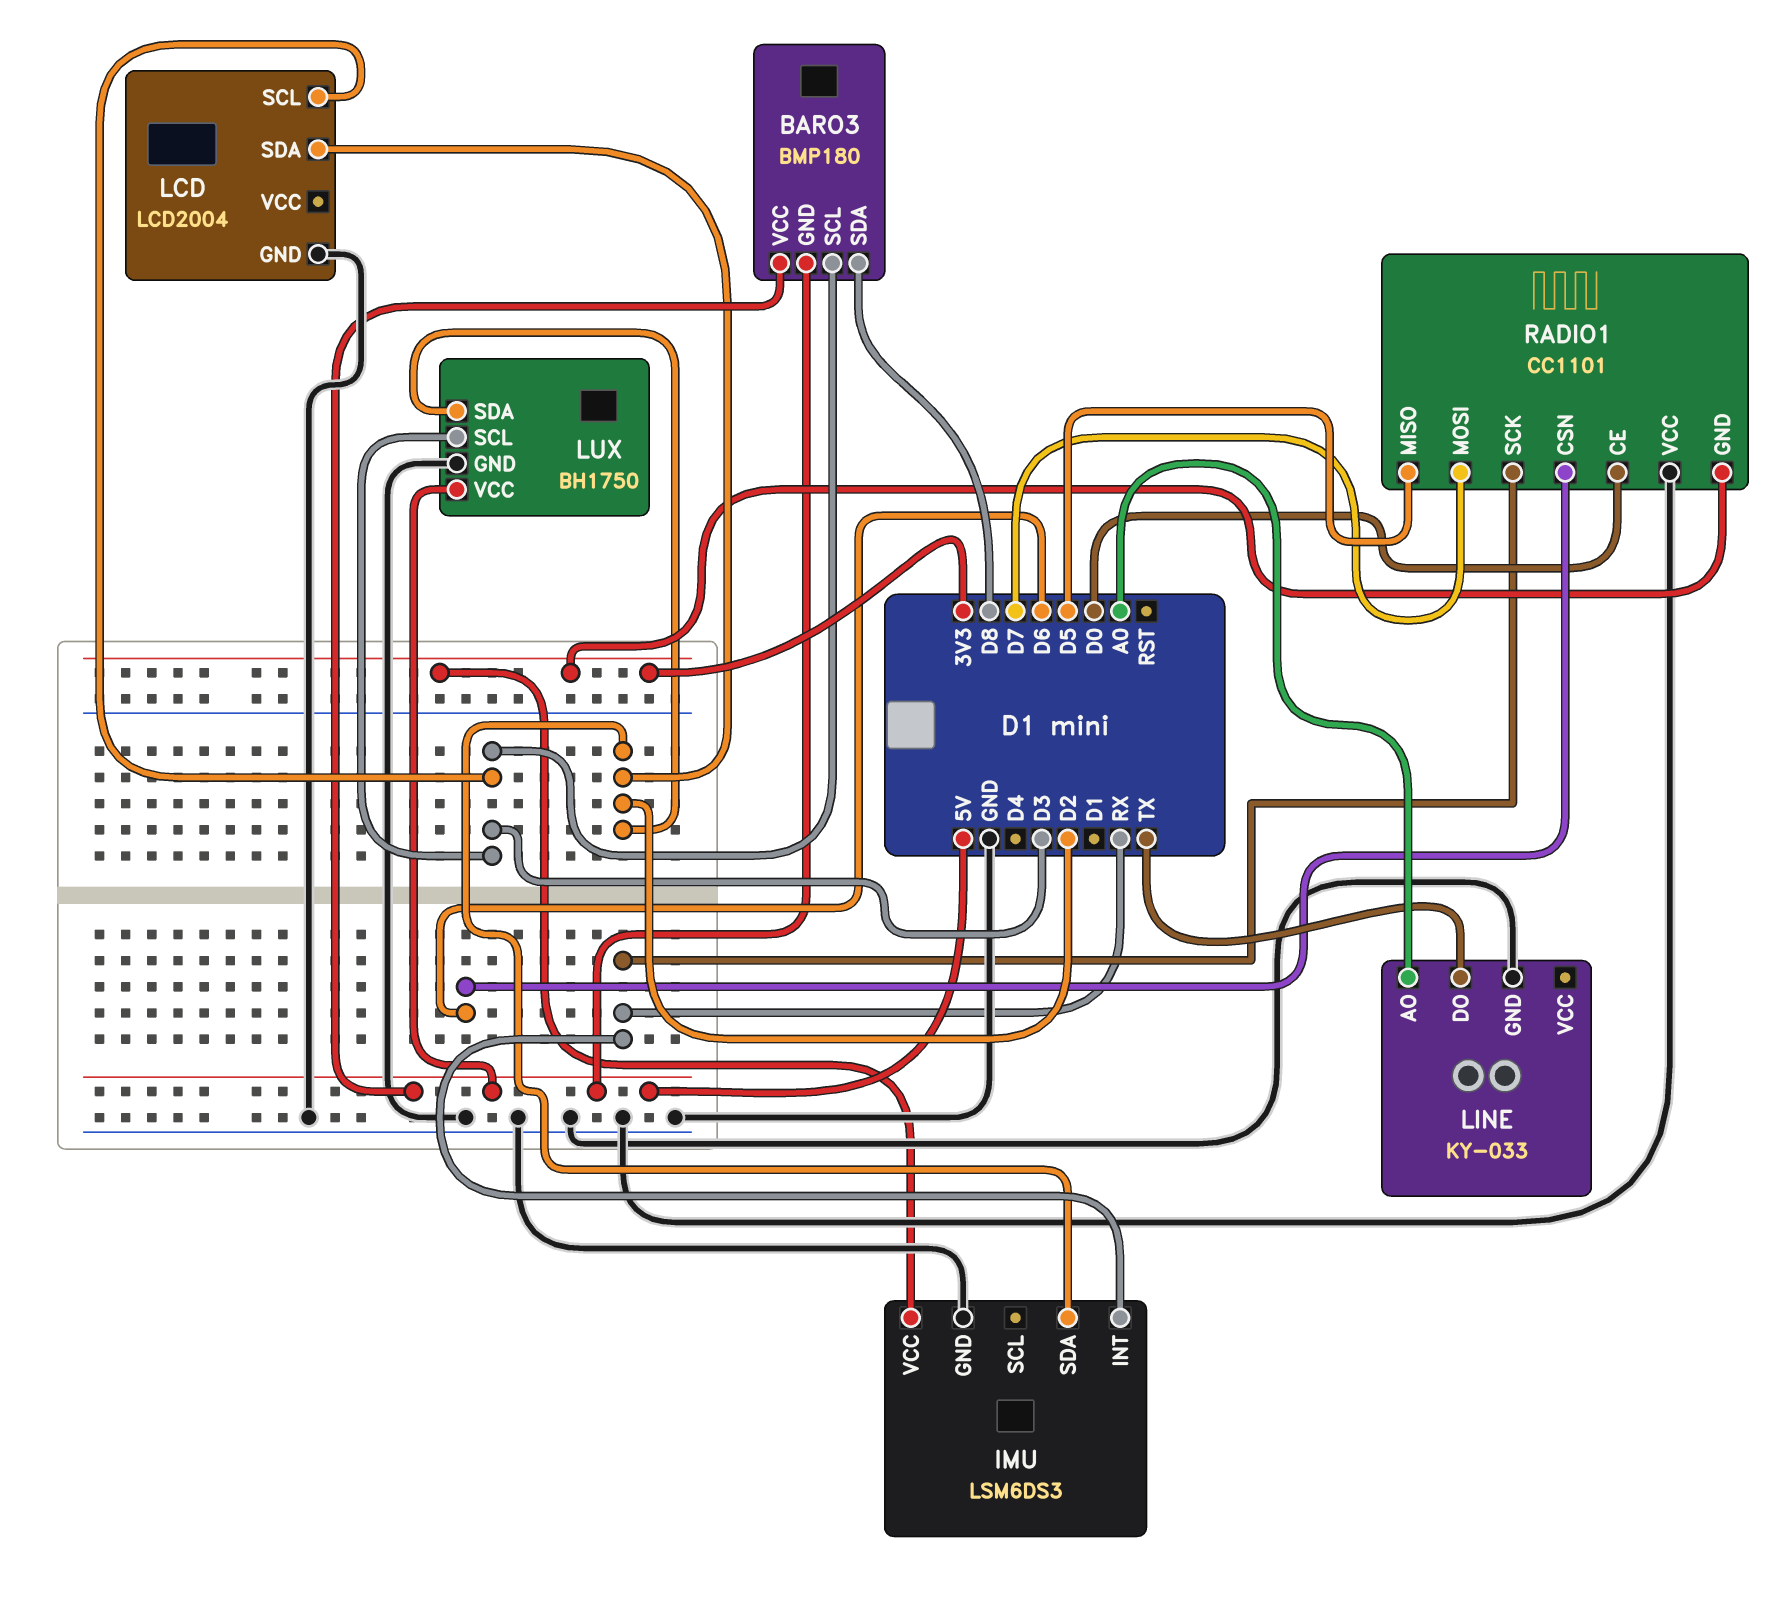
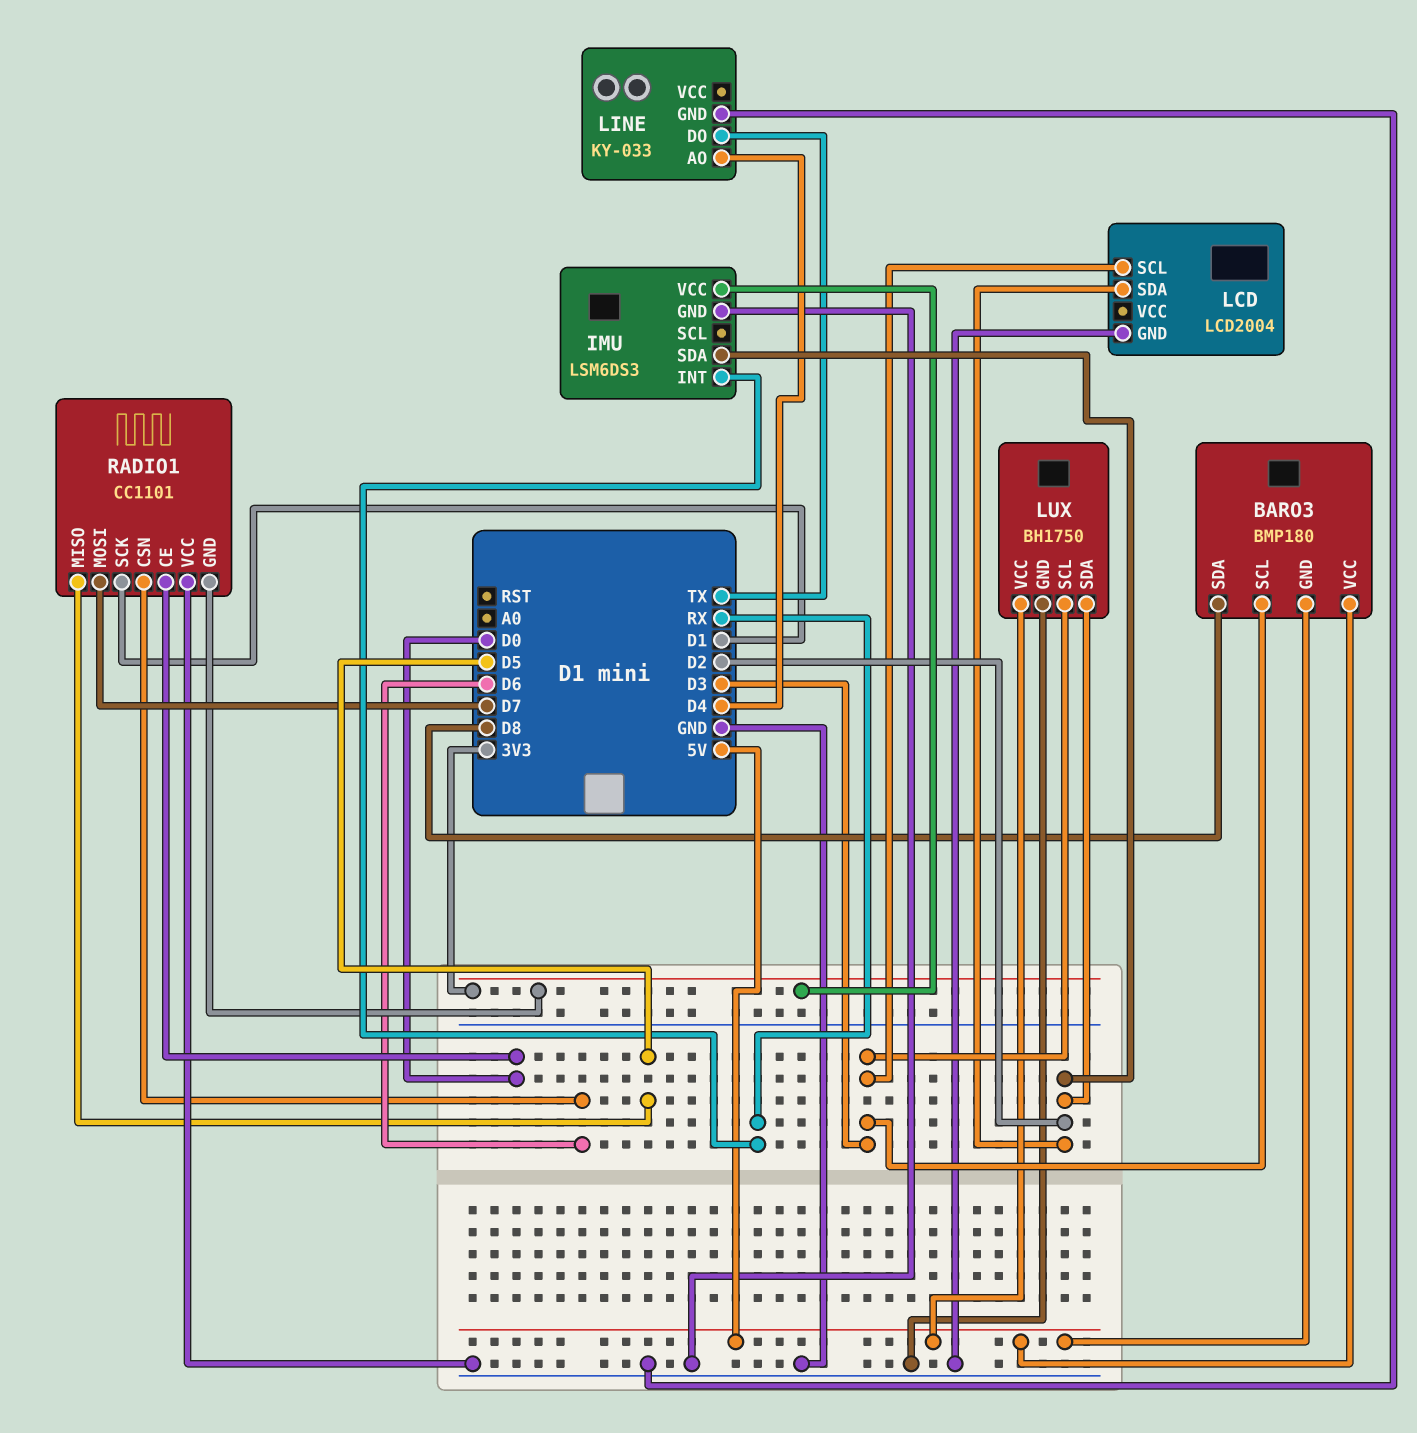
LINE pin AO: A0 -> D4
RADIO1 pin SCK: RX -> D1

